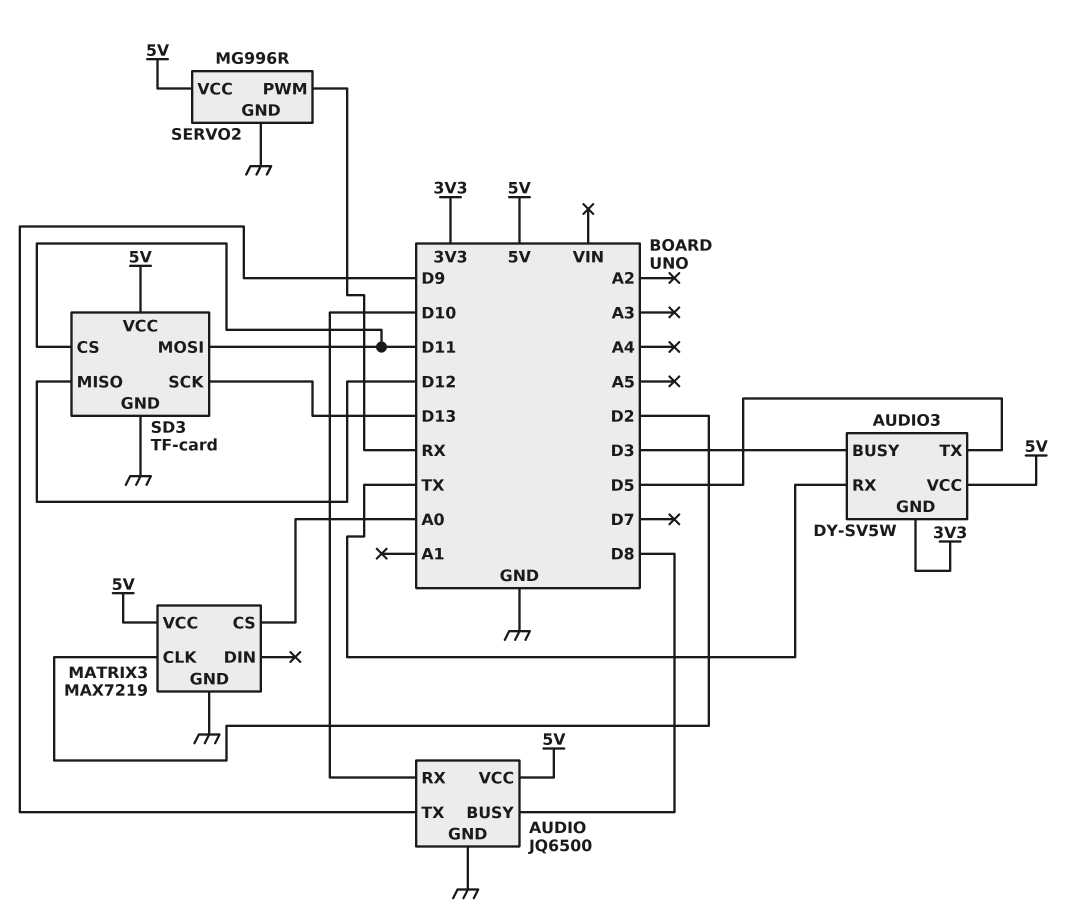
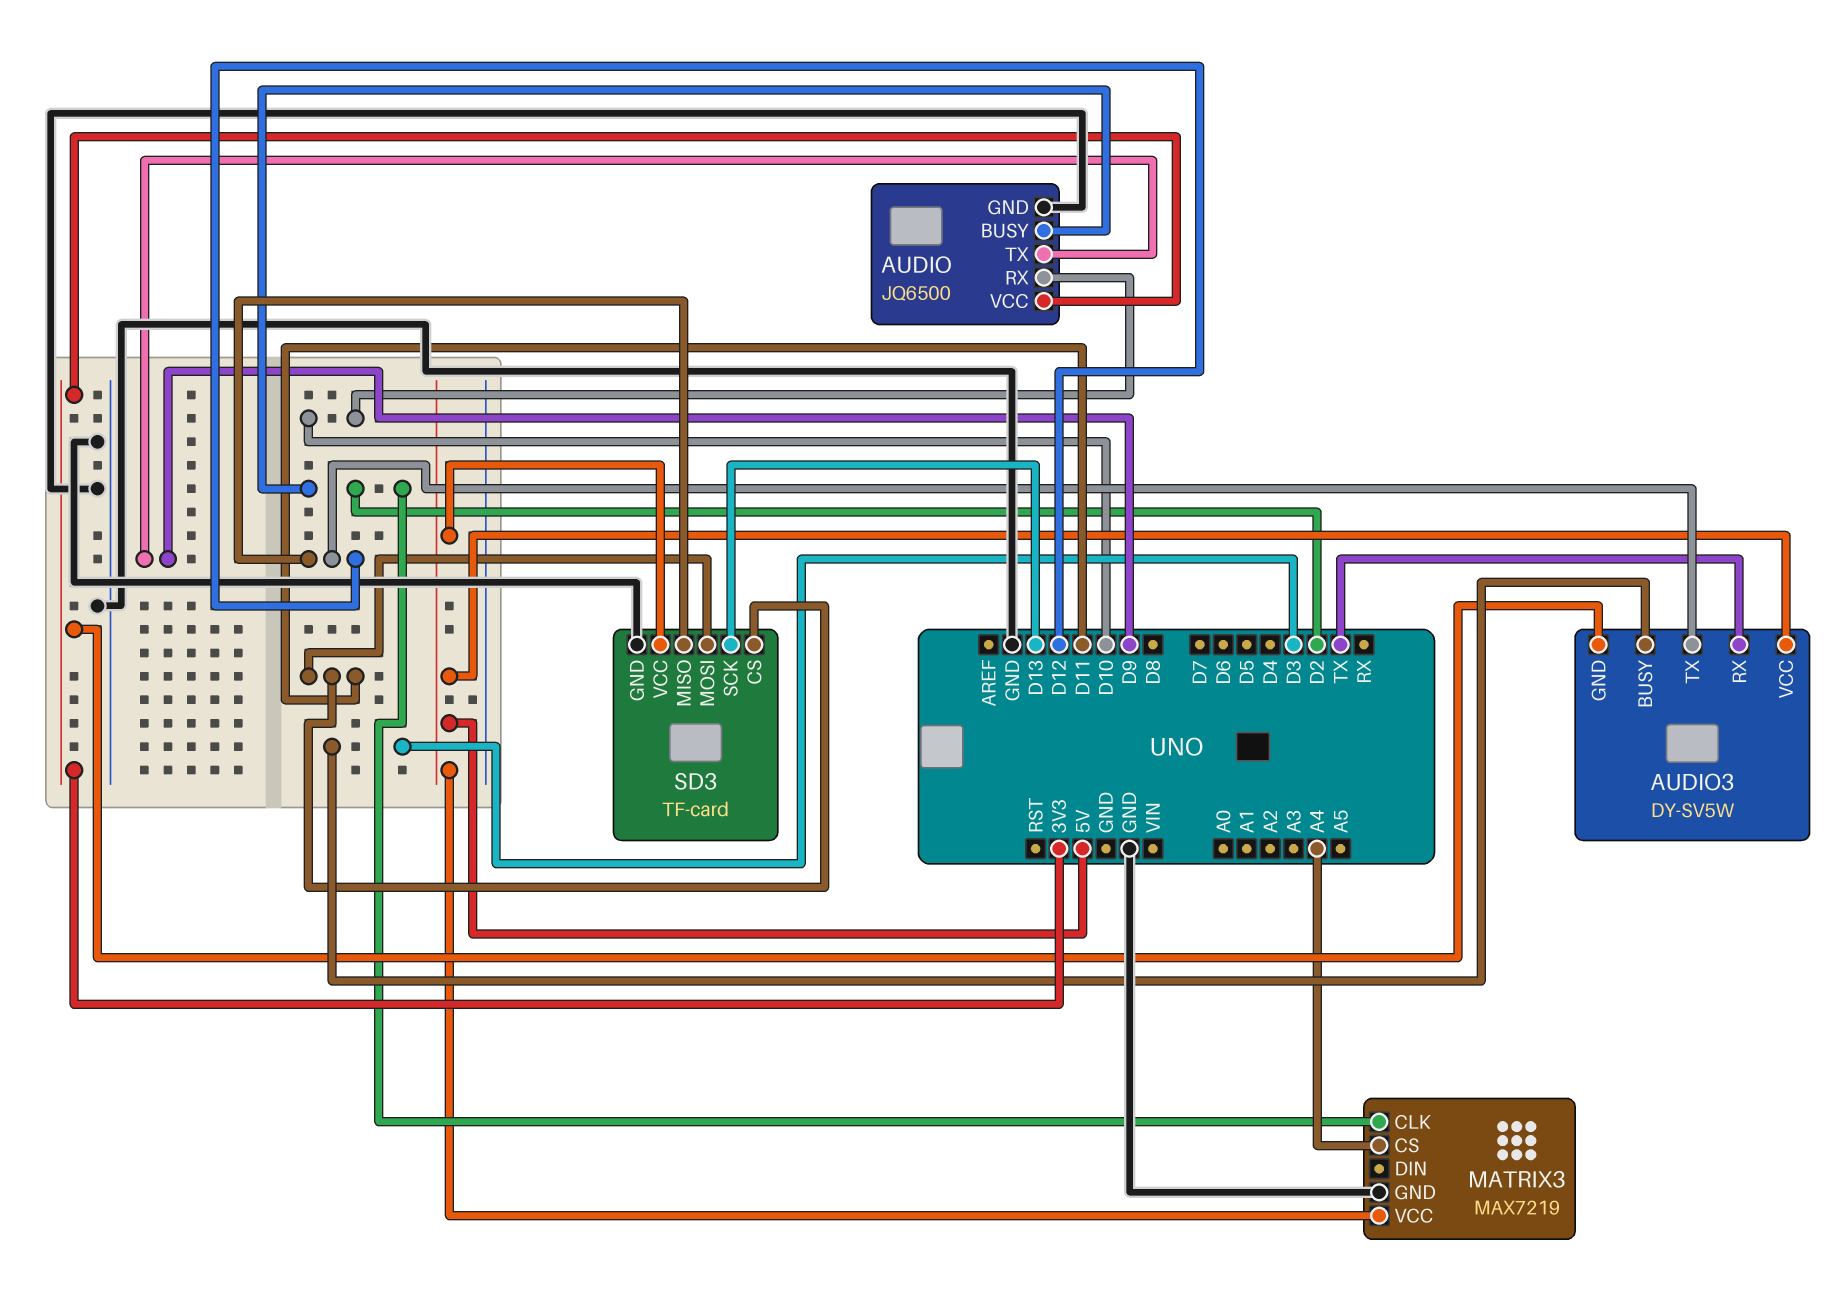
AUDIO pin BUSY: D8 -> D2
AUDIO pin VCC: 5V -> 3V3
AUDIO3 pin TX: D5 -> D12
MATRIX3 pin CS: A0 -> A4
SERVO2: MG996R -> none
SERVO2 pin GND: GND -> none
SERVO2 pin PWM: RX -> none
SERVO2 pin VCC: 5V -> none

